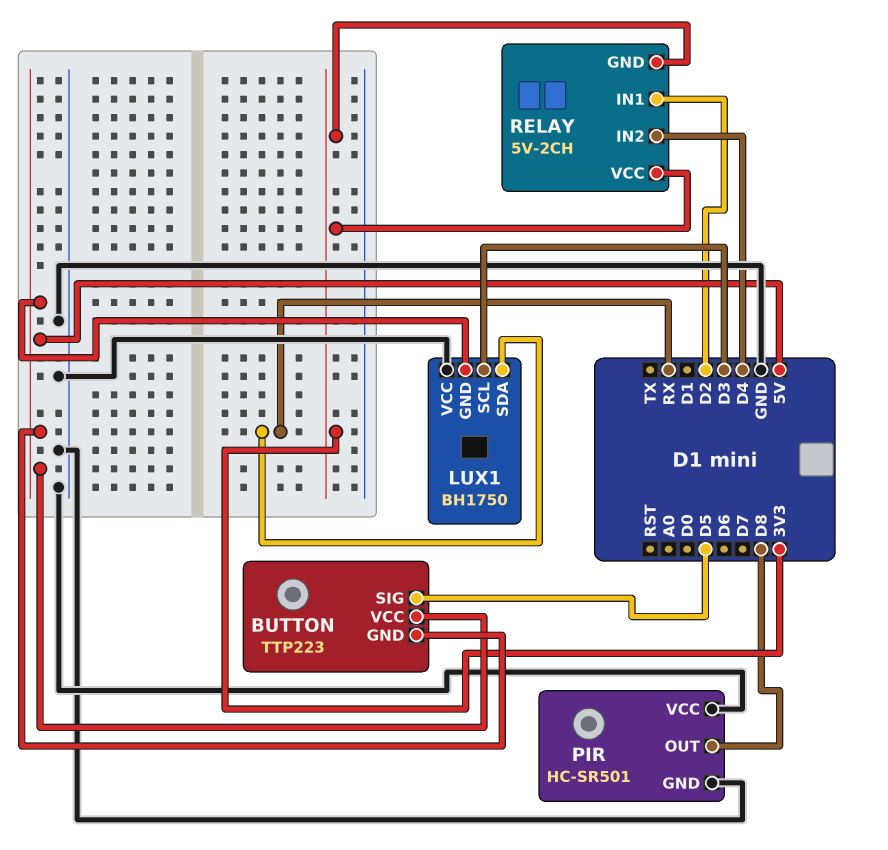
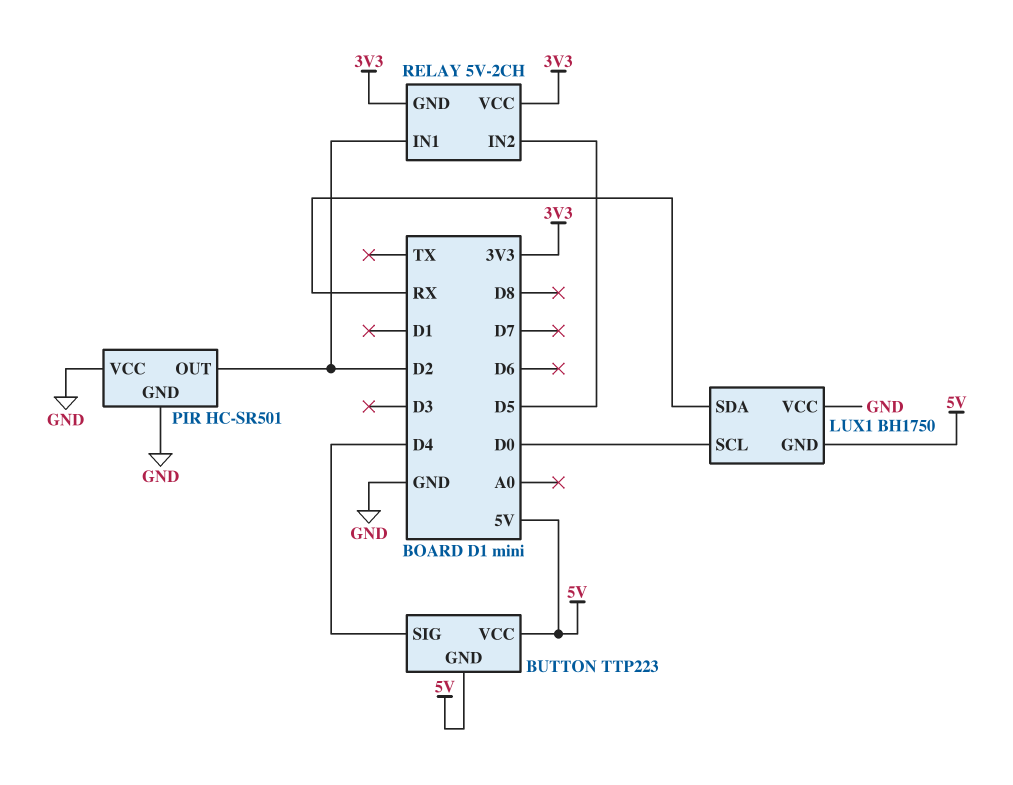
BUTTON pin SIG: D5 -> D4
LUX1 pin SCL: D3 -> D0
PIR pin OUT: D8 -> D2
RELAY pin IN2: D4 -> D5

